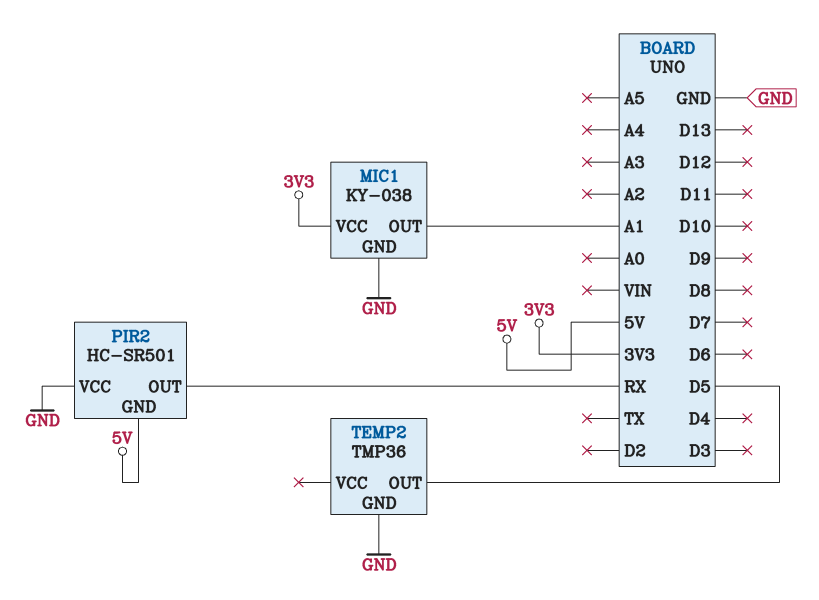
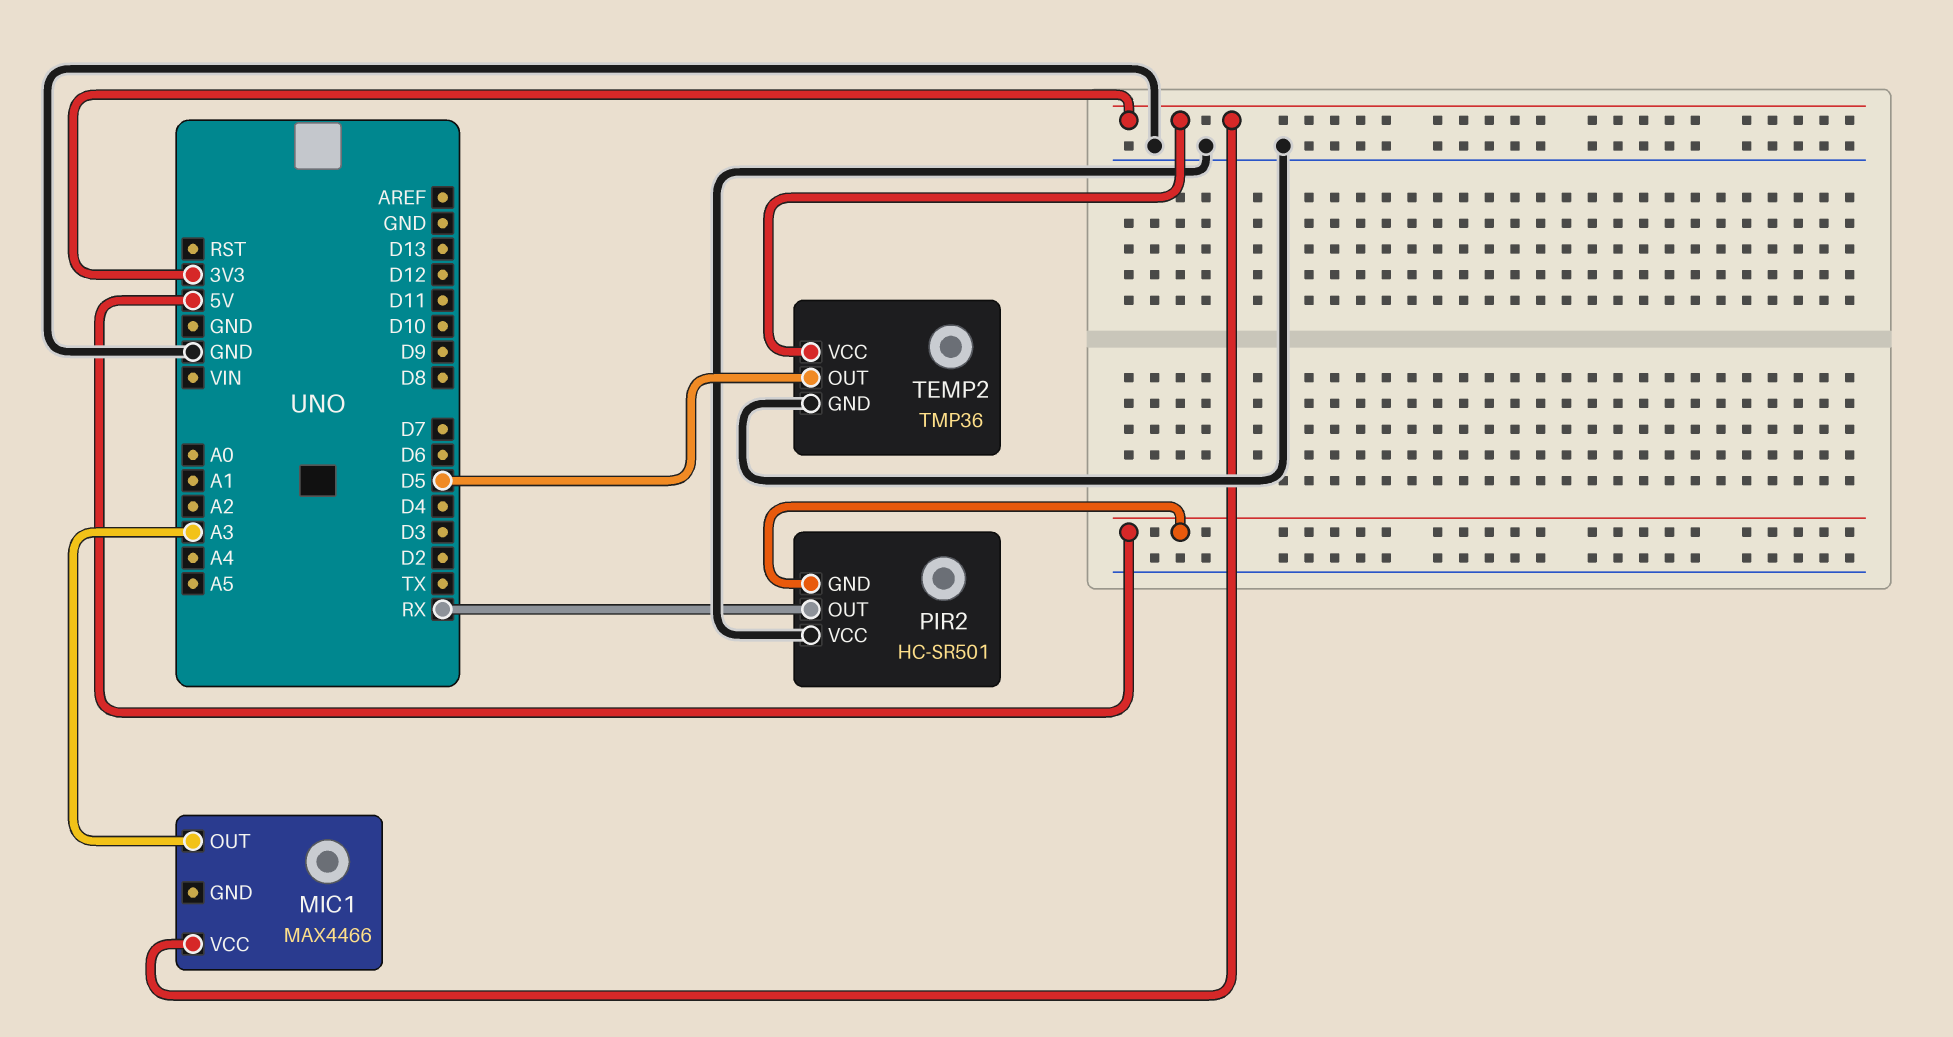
MIC1: KY-038 -> MAX4466
MIC1 pin GND: GND -> none
MIC1 pin OUT: A1 -> A3
TEMP2 pin VCC: none -> 3V3

